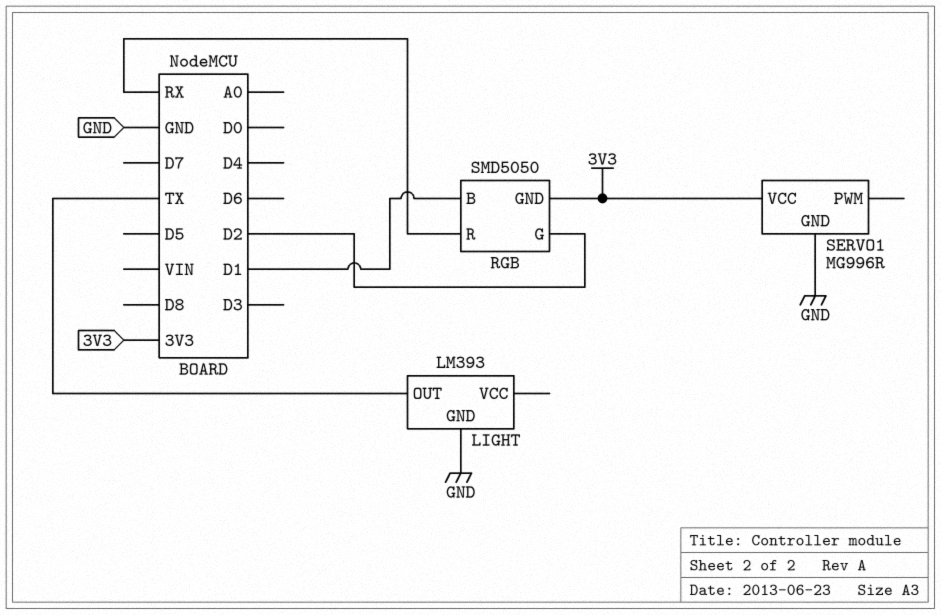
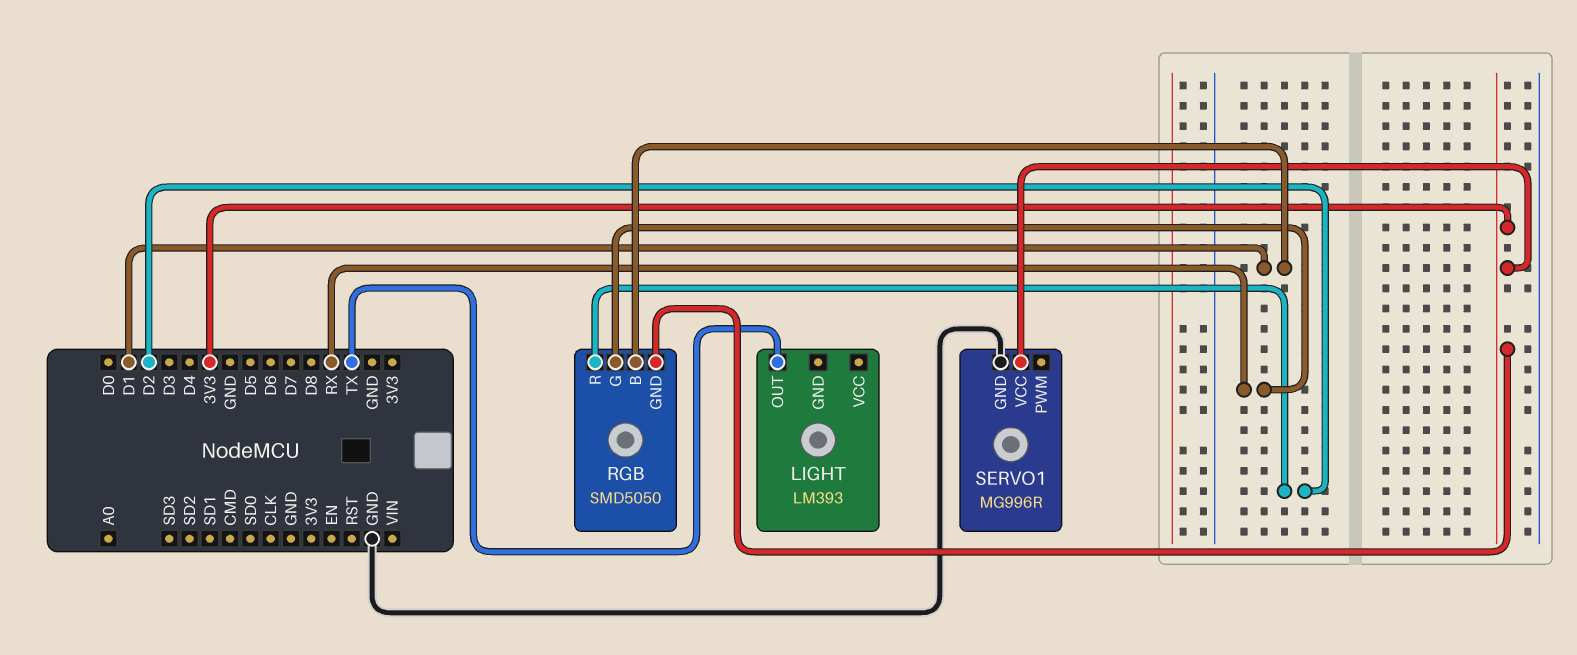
LIGHT pin GND: GND -> none
RGB pin G: D2 -> RX
RGB pin R: RX -> D2

